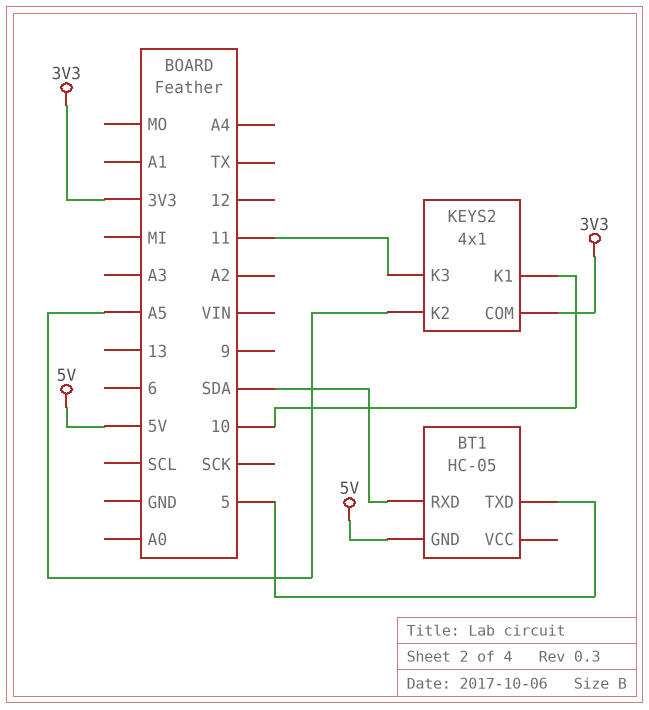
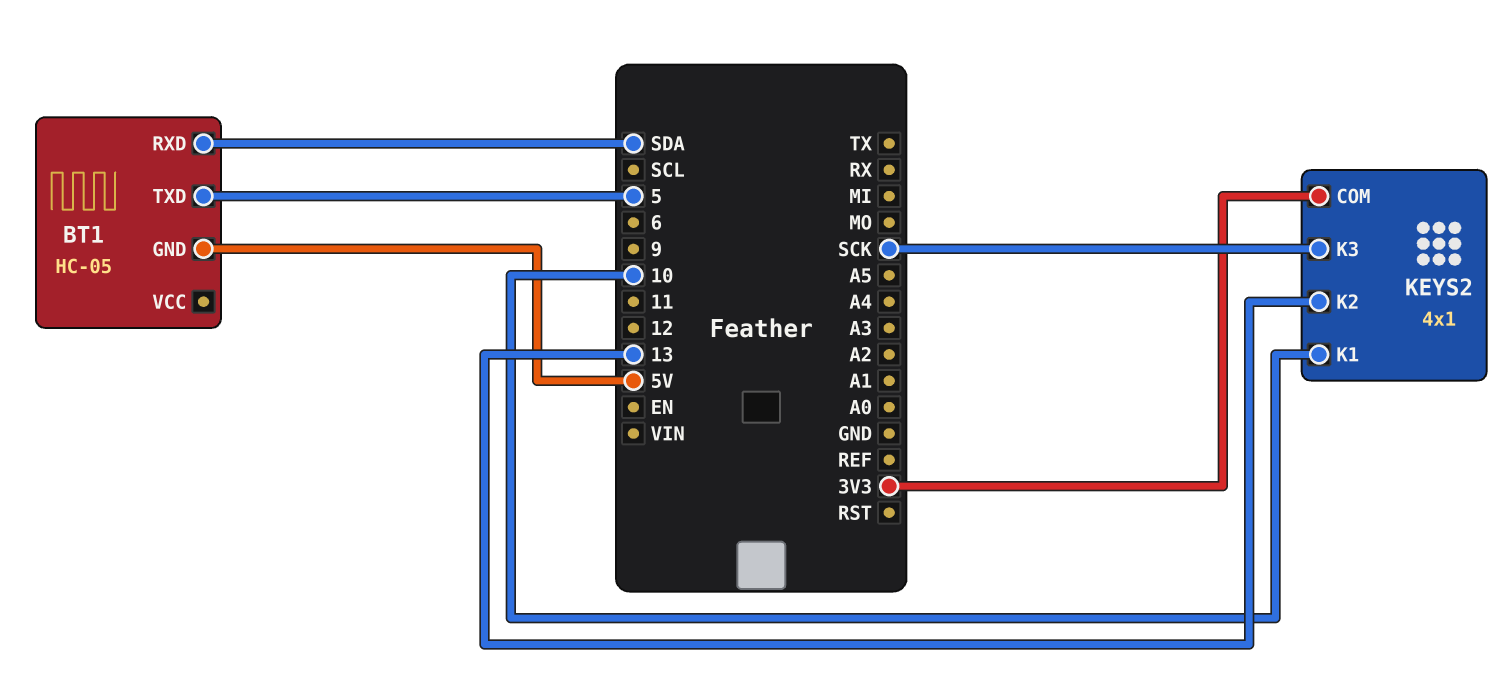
KEYS2 pin K2: A5 -> 13
KEYS2 pin K3: 11 -> SCK

